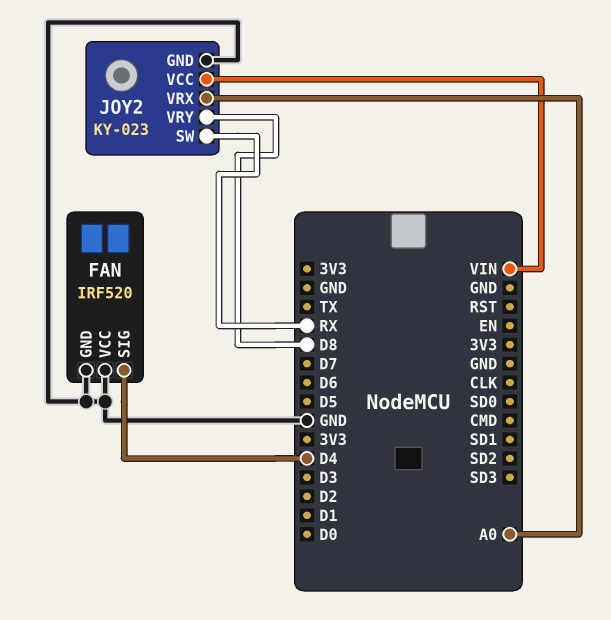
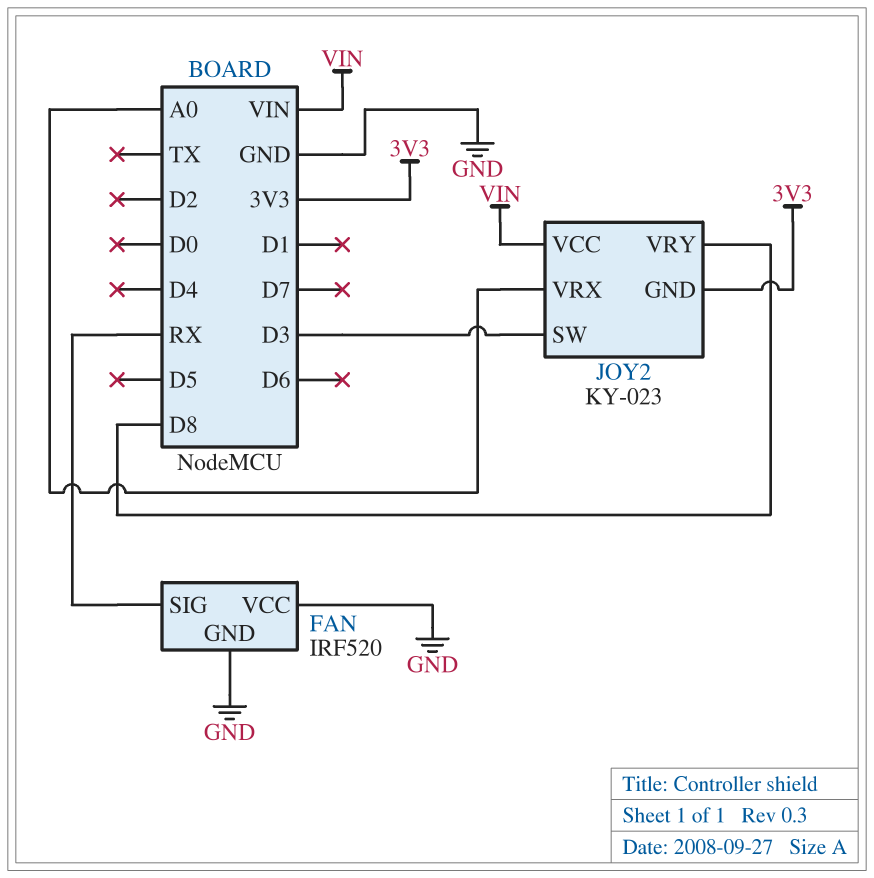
FAN pin SIG: D4 -> RX
JOY2 pin GND: GND -> 3V3
JOY2 pin SW: RX -> D3

